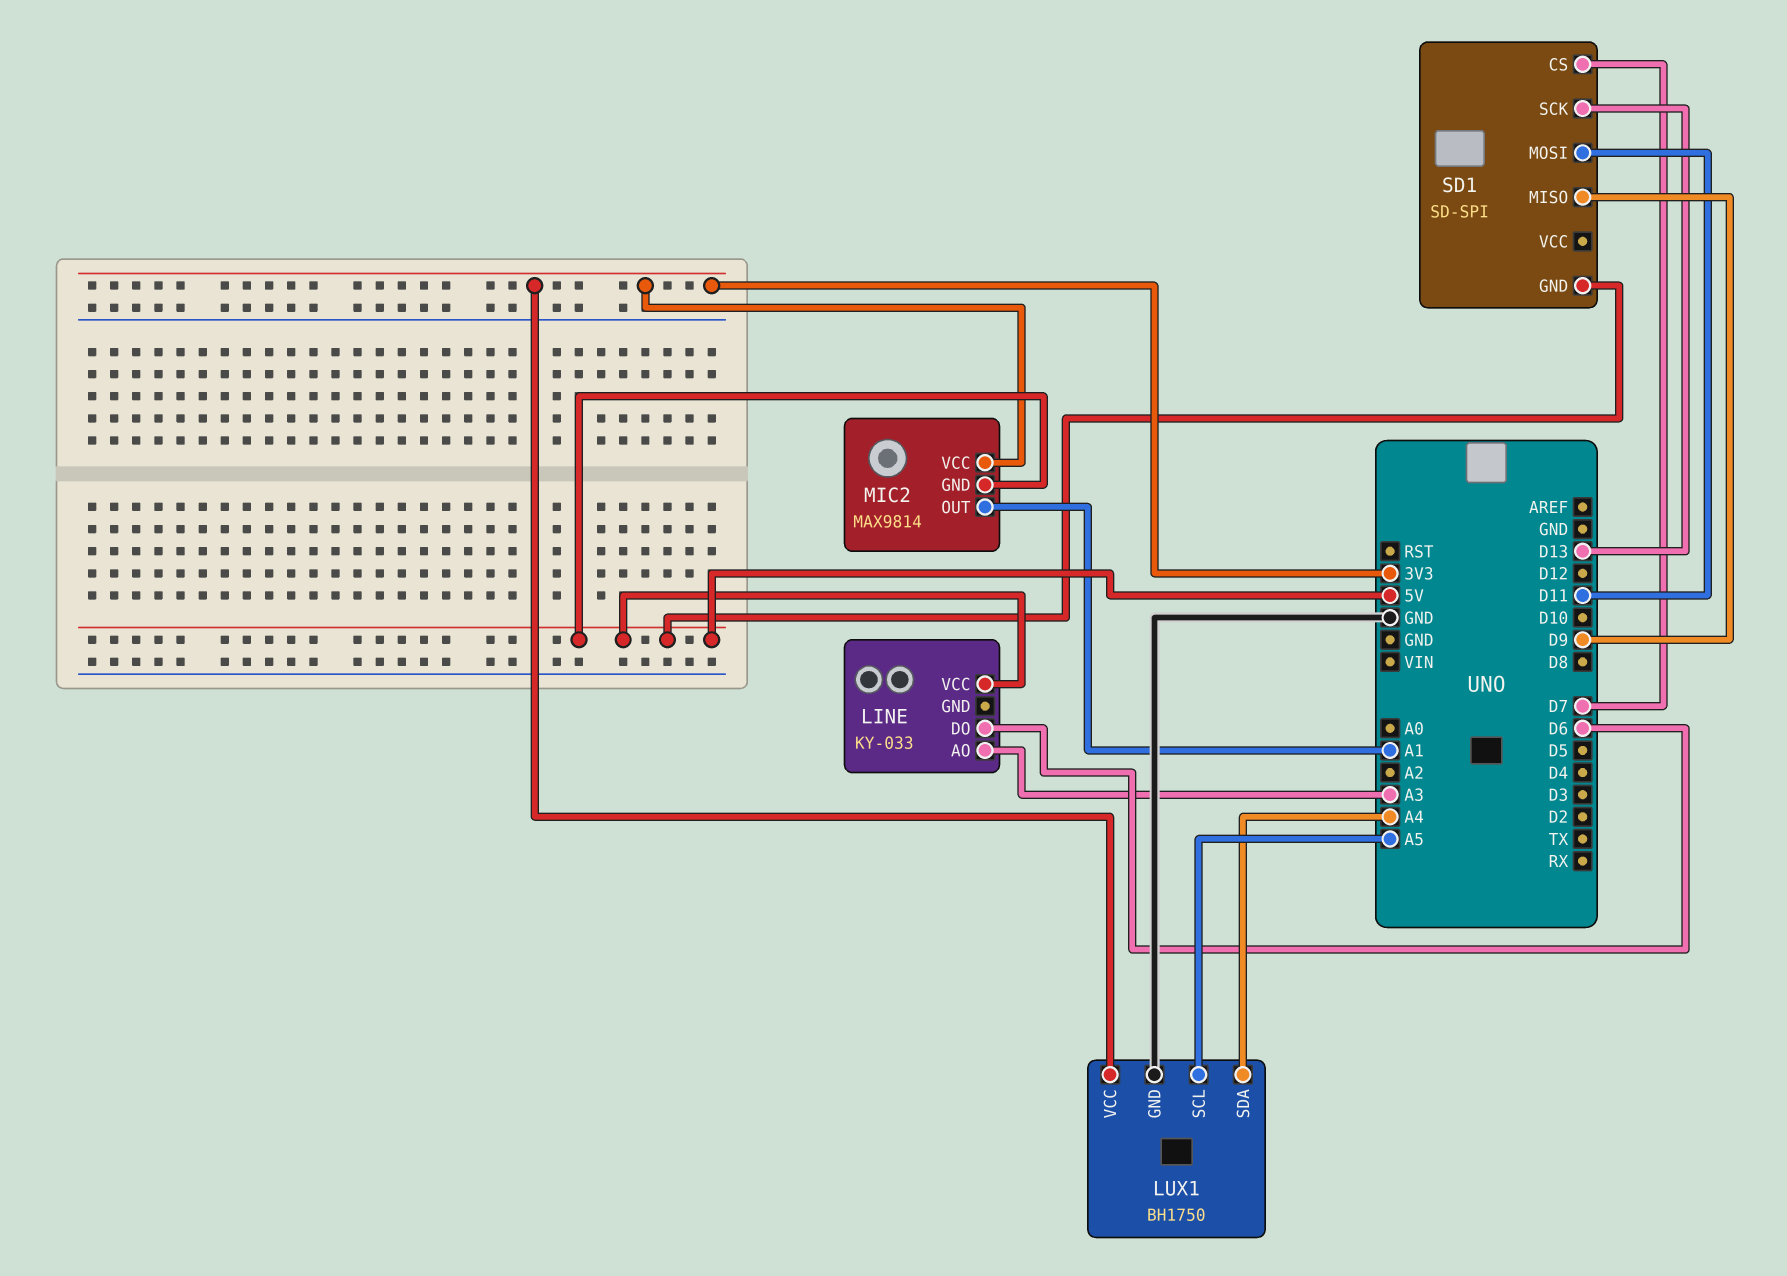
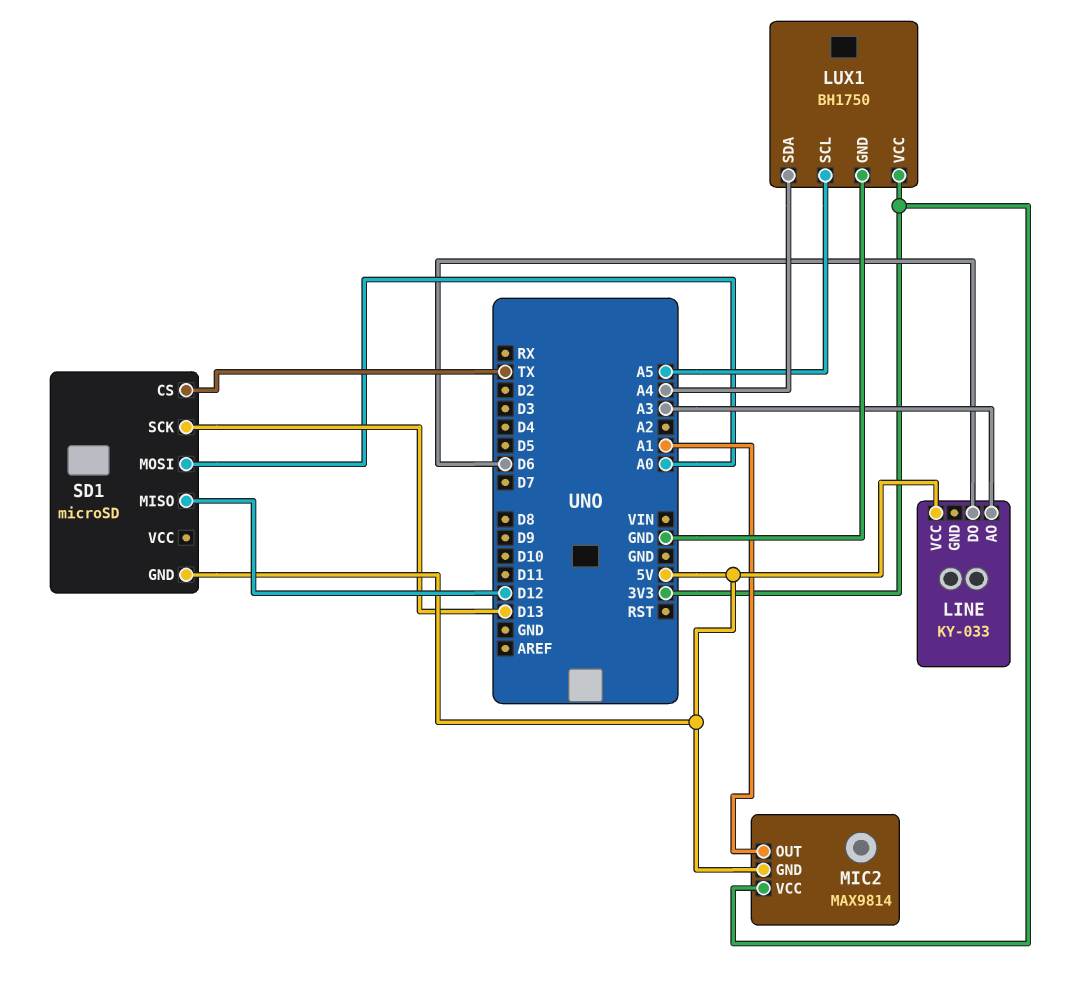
SD1: SD-SPI -> microSD
SD1 pin CS: D7 -> TX
SD1 pin MISO: D9 -> D12
SD1 pin MOSI: D11 -> A0

